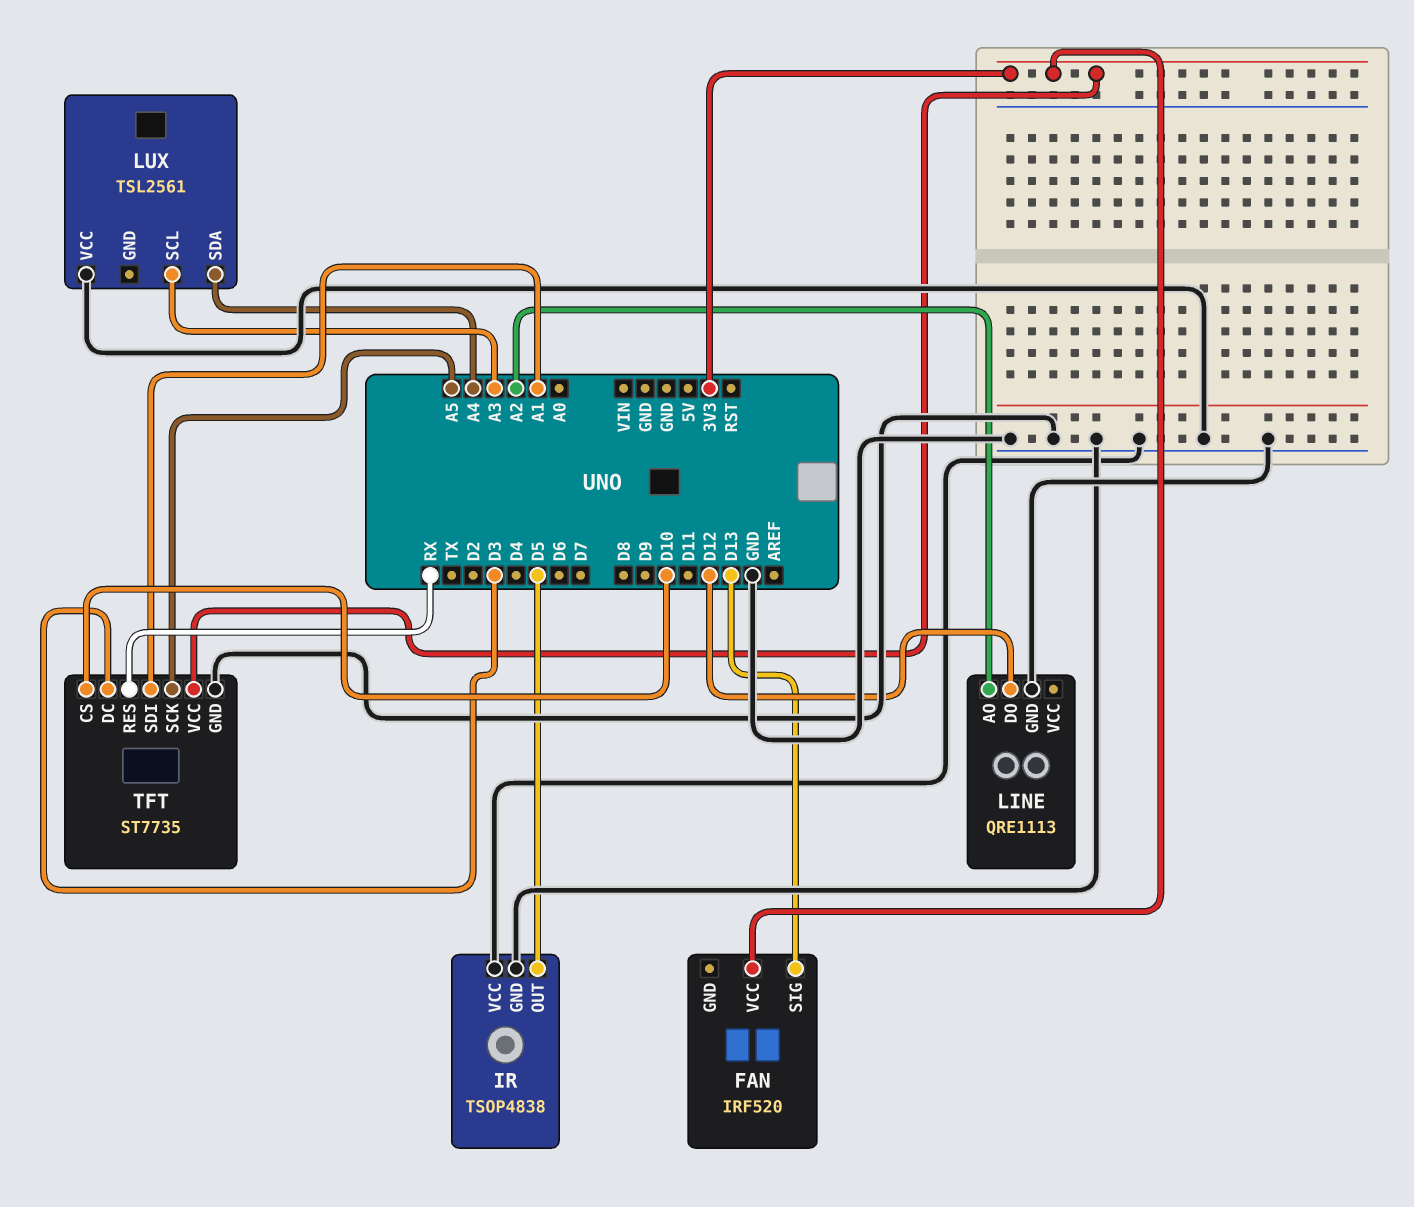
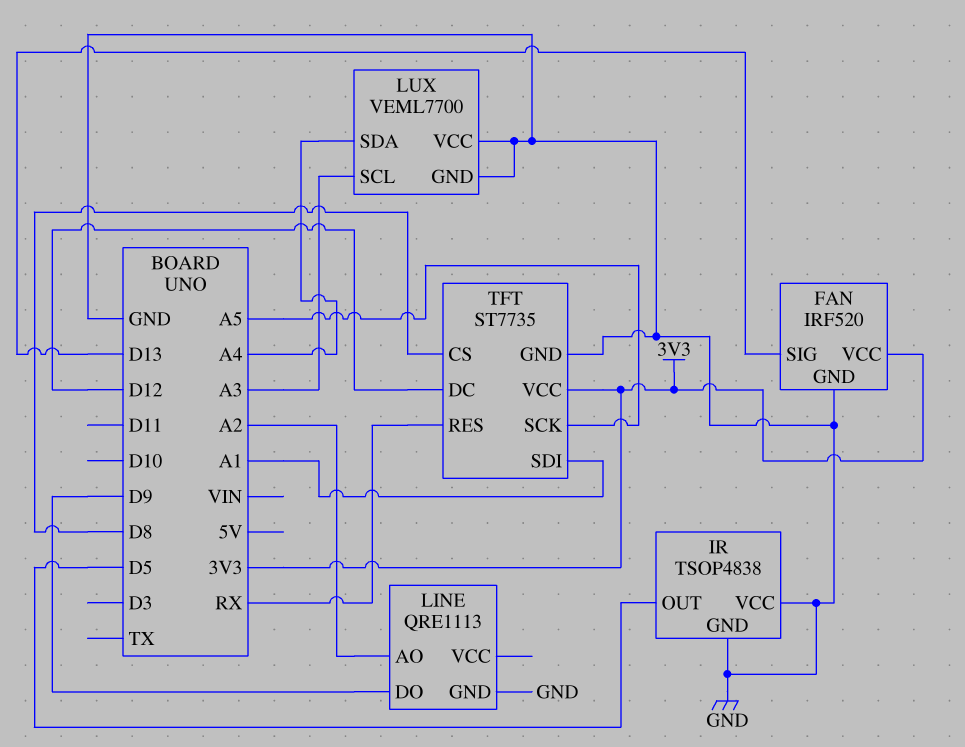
FAN pin GND: none -> GND
LINE pin DO: D12 -> D9
LUX: TSL2561 -> VEML7700
LUX pin GND: none -> GND
TFT pin CS: D10 -> D8
TFT pin DC: D3 -> D12

